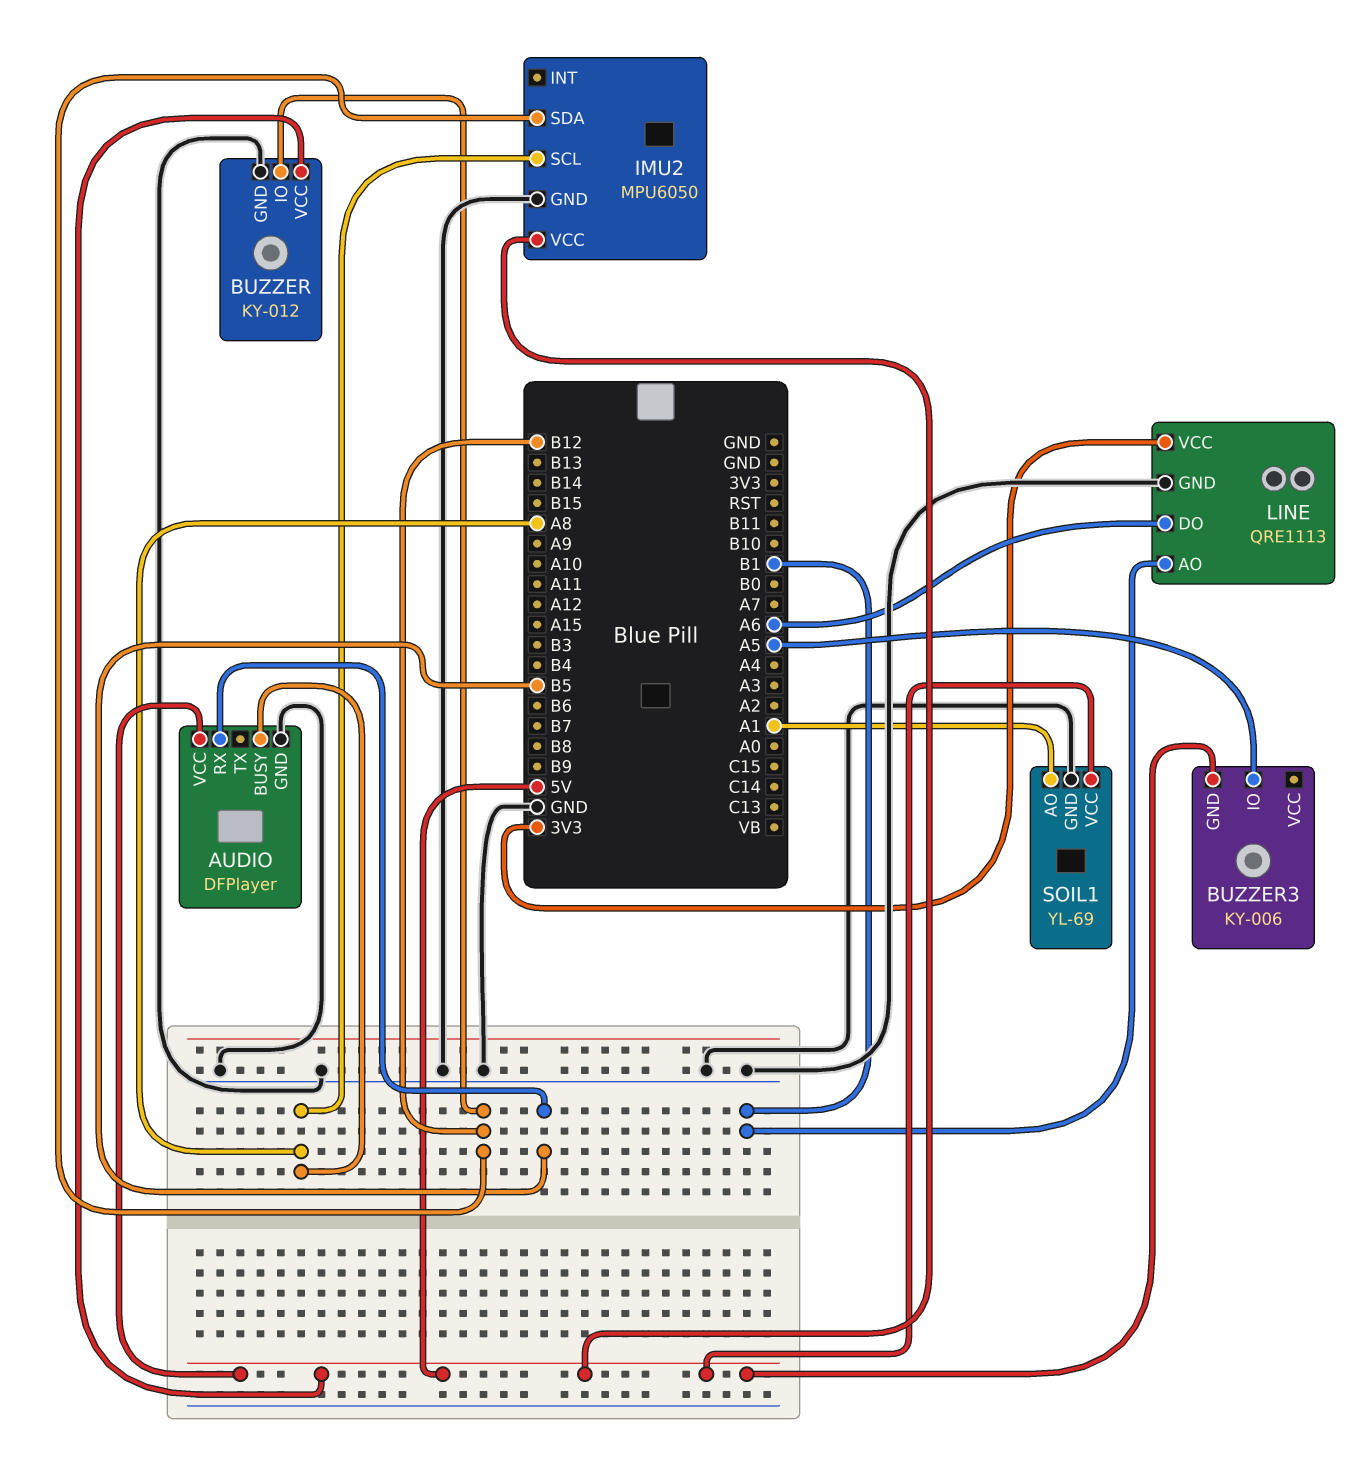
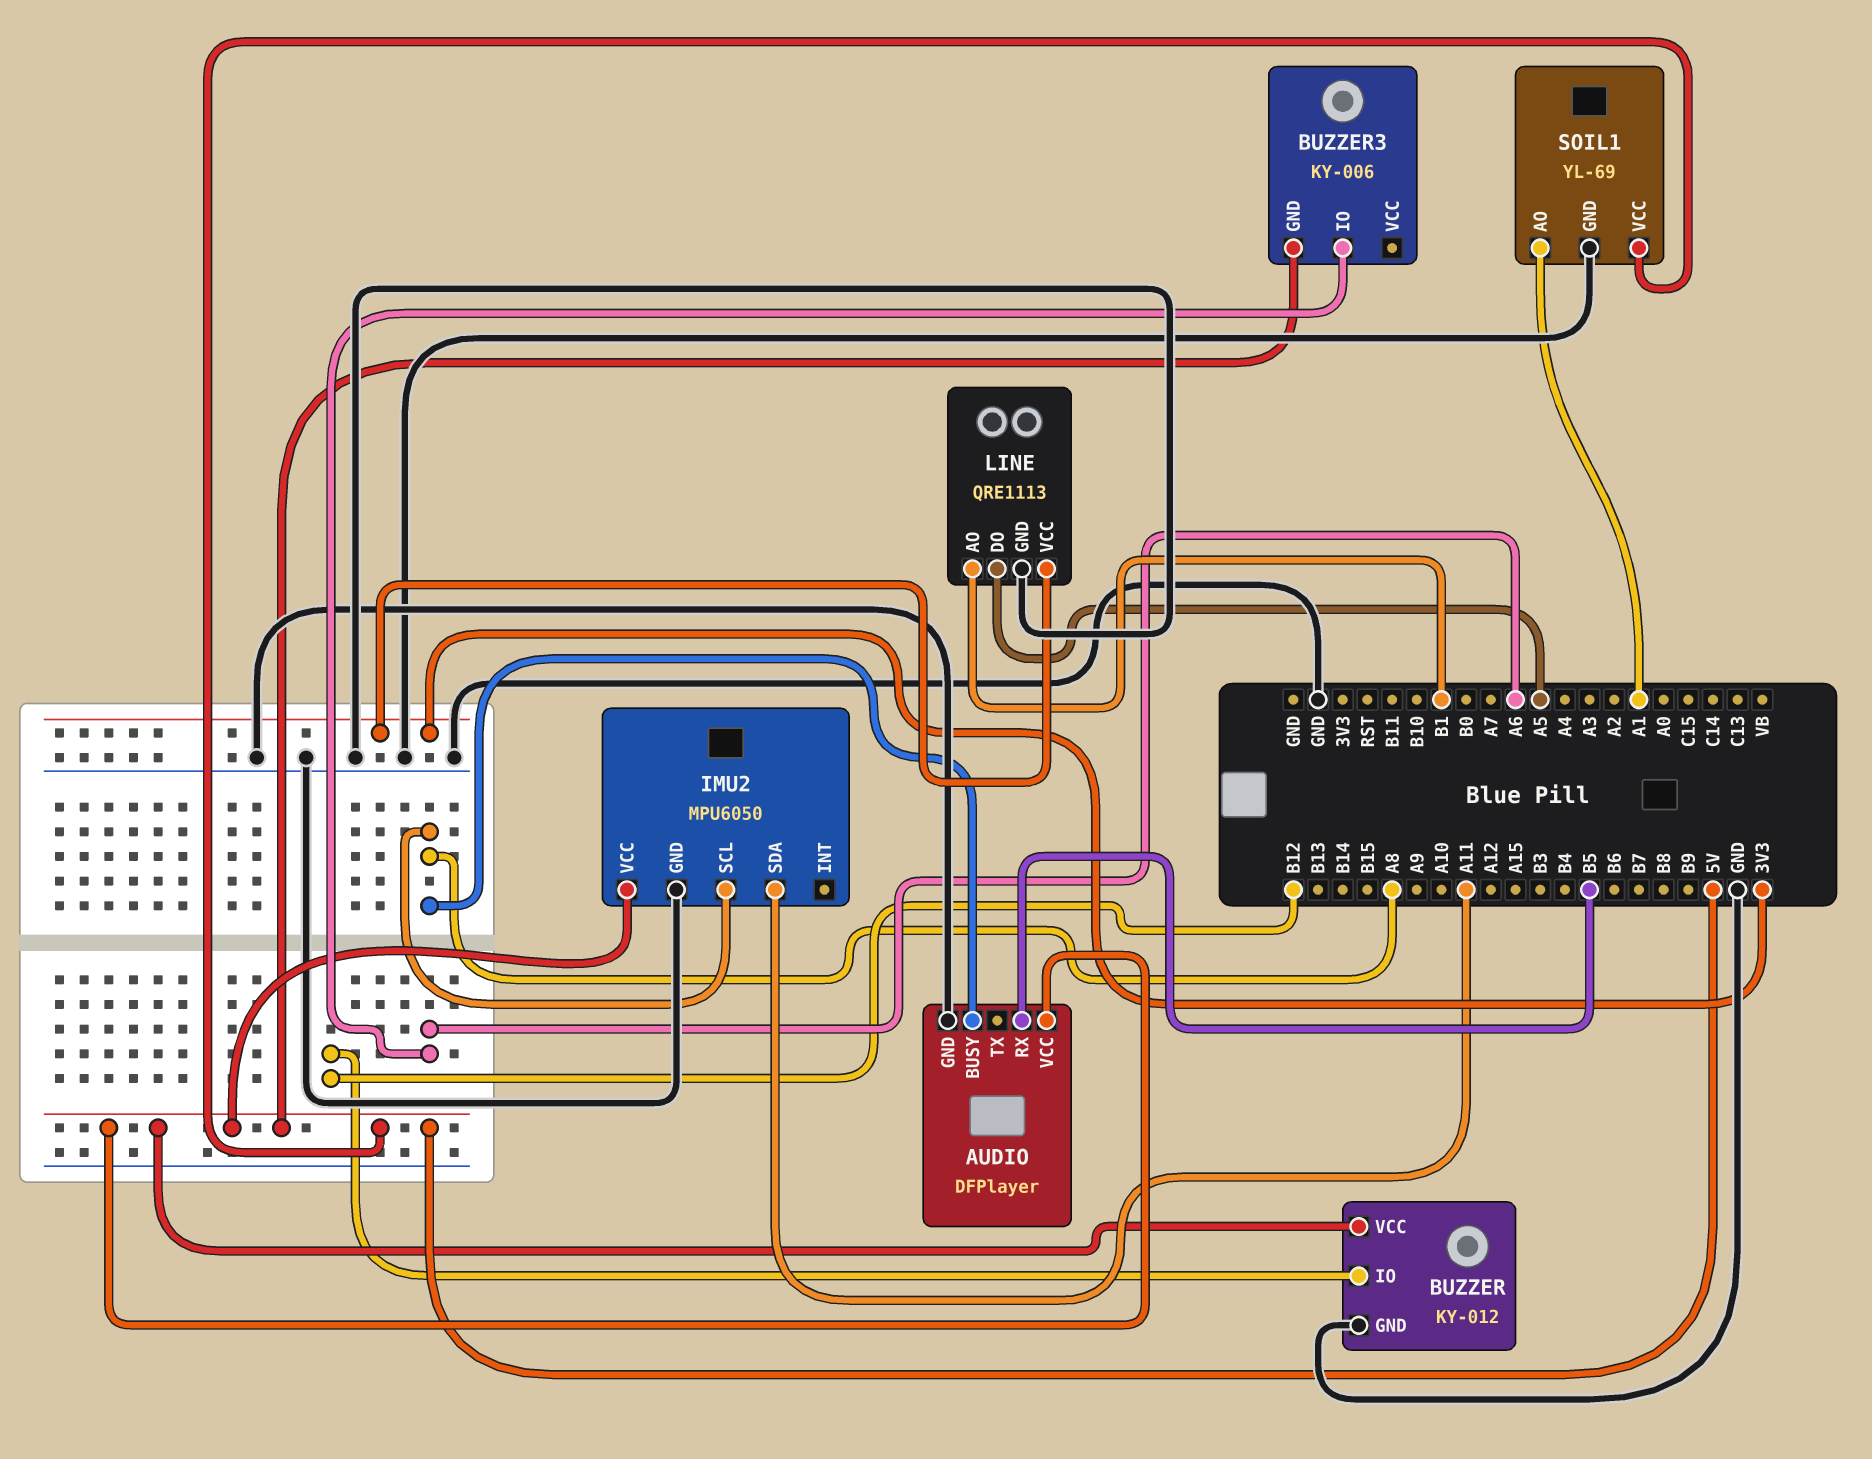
BUZZER3 pin IO: A5 -> A6
IMU2 pin SDA: B12 -> A11
LINE pin DO: A6 -> A5

